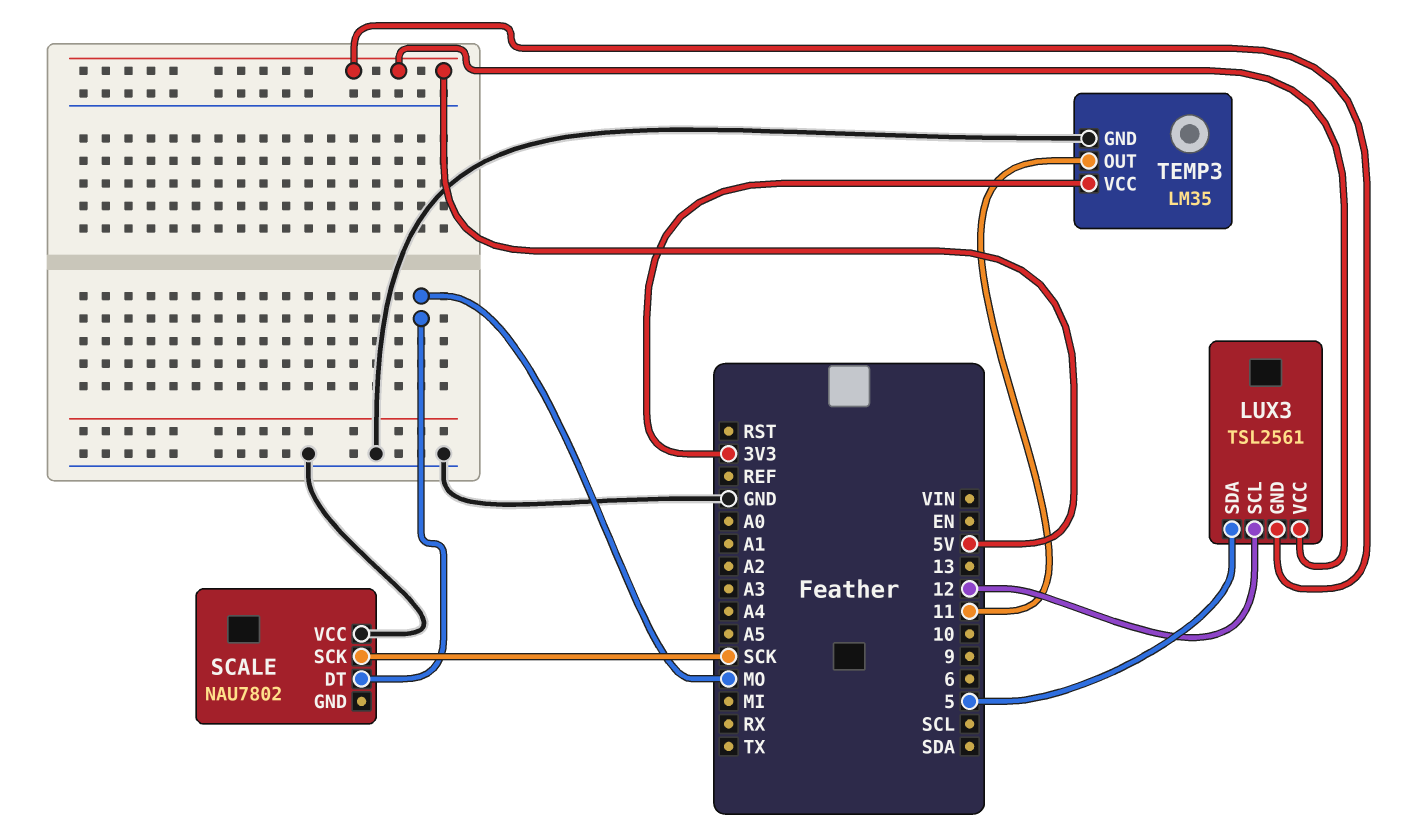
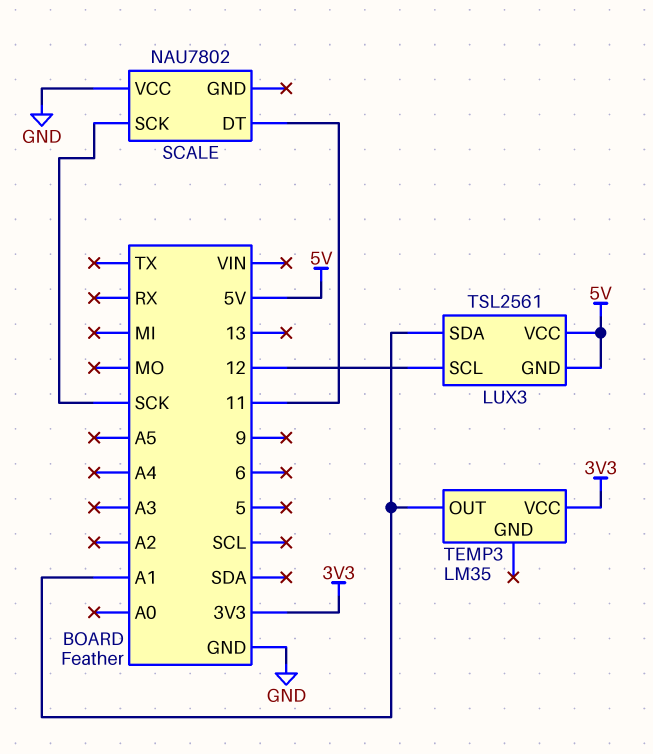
LUX3 pin SDA: 5 -> A1
SCALE pin DT: MO -> 11
TEMP3 pin GND: GND -> none
TEMP3 pin OUT: 11 -> A1

